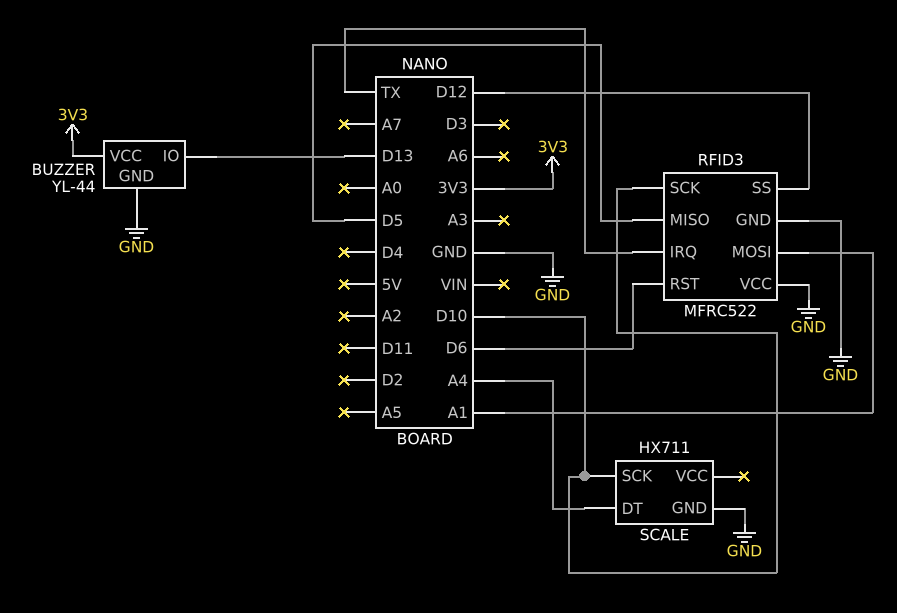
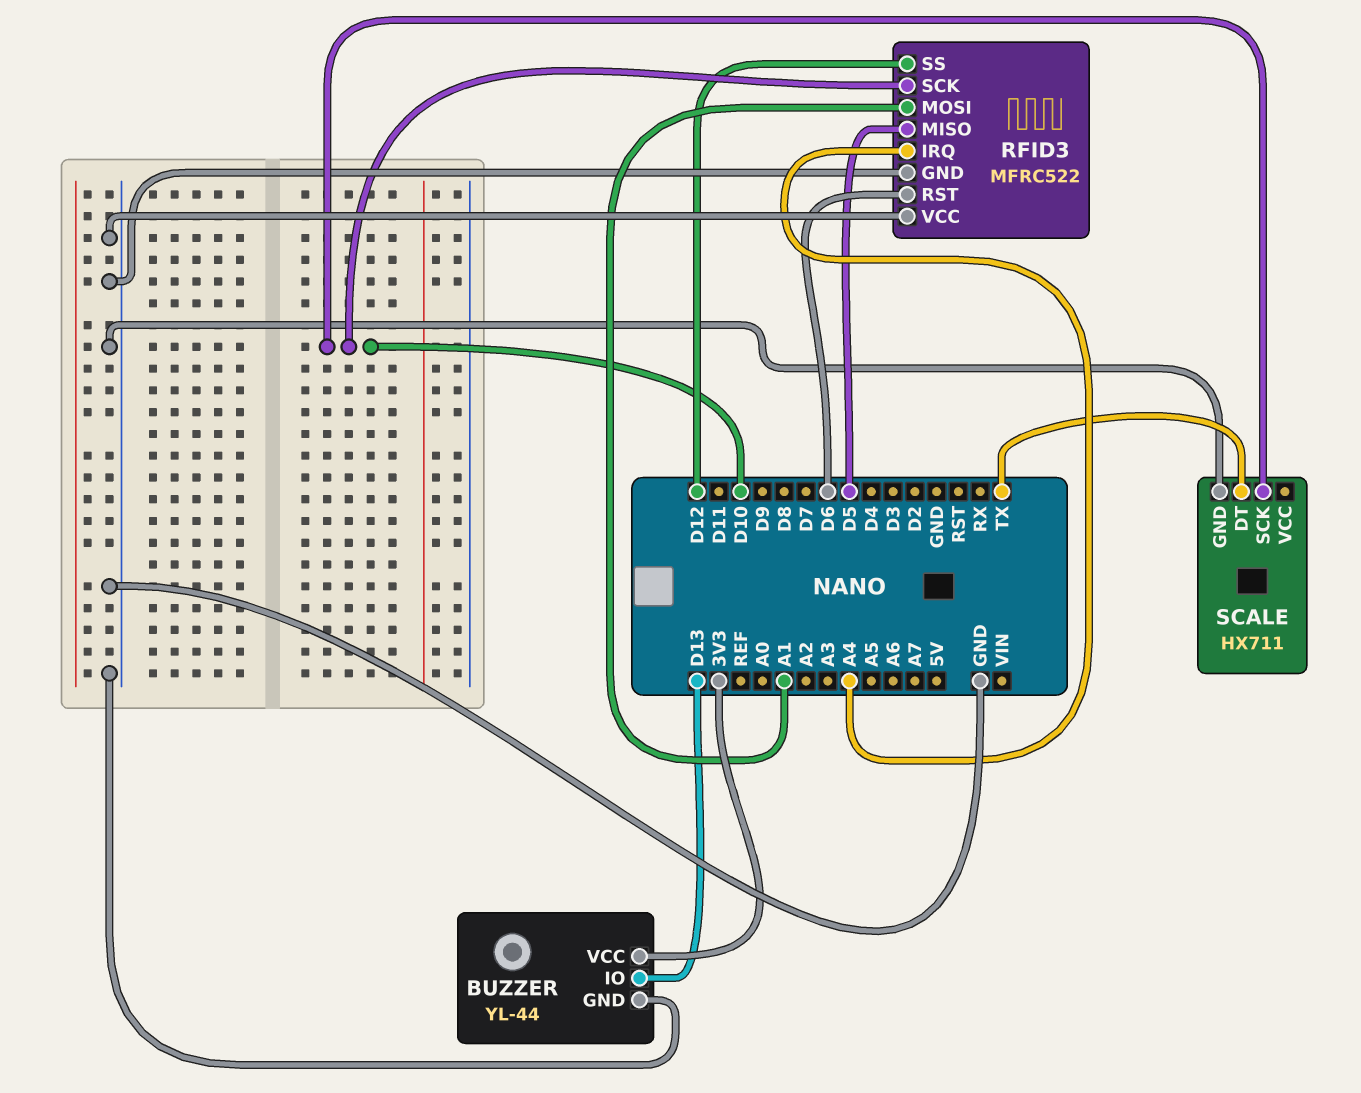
RFID3 pin IRQ: TX -> A4
SCALE pin DT: A4 -> TX

